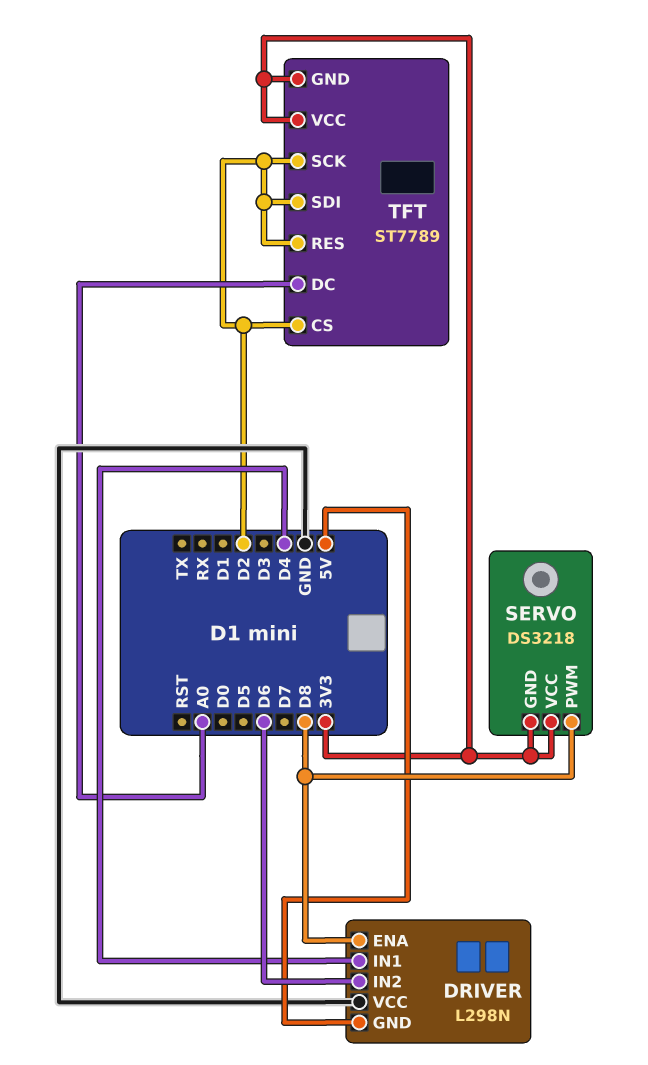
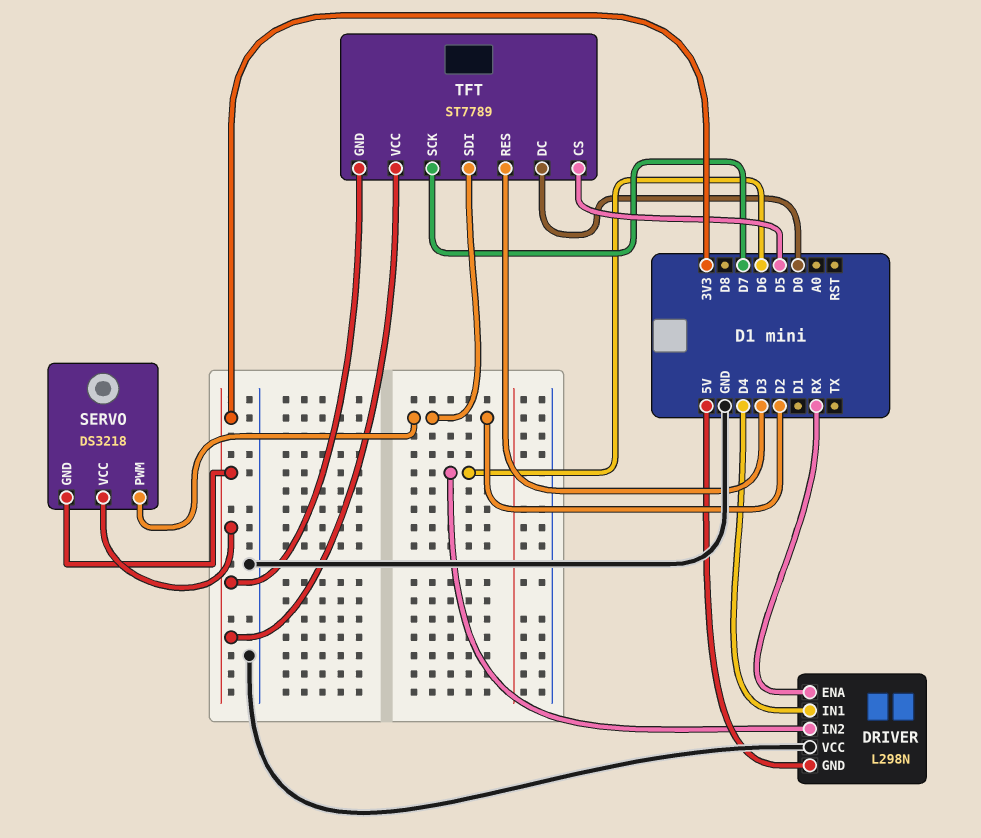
DRIVER pin ENA: D8 -> RX
SERVO pin PWM: D8 -> D2
TFT pin CS: D2 -> D5
TFT pin DC: A0 -> D0
TFT pin RES: D2 -> D3
TFT pin SCK: D2 -> D7

